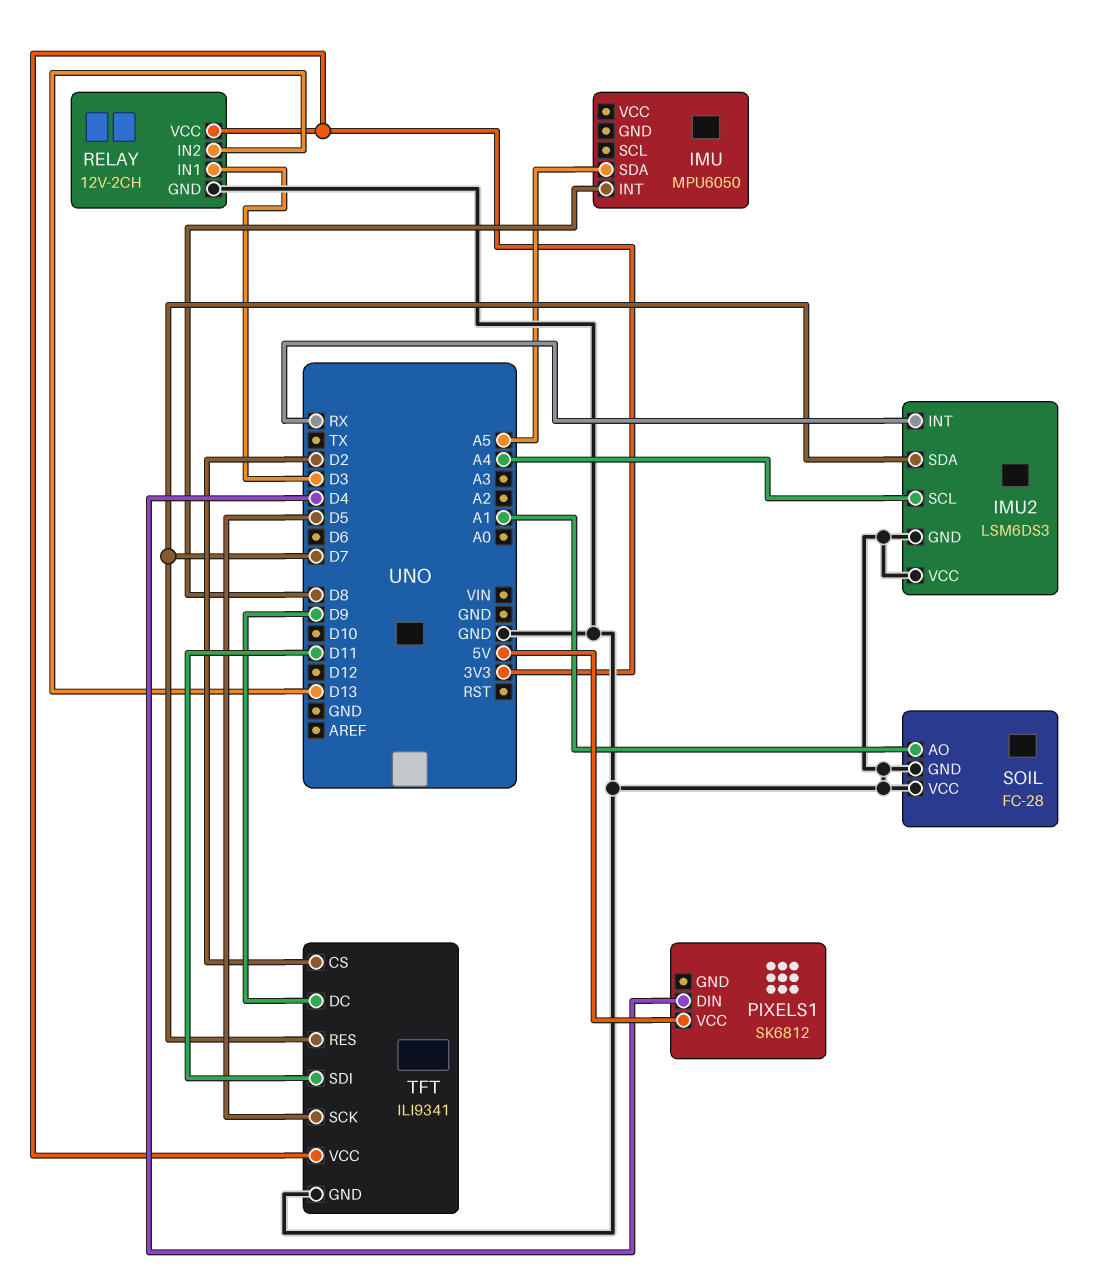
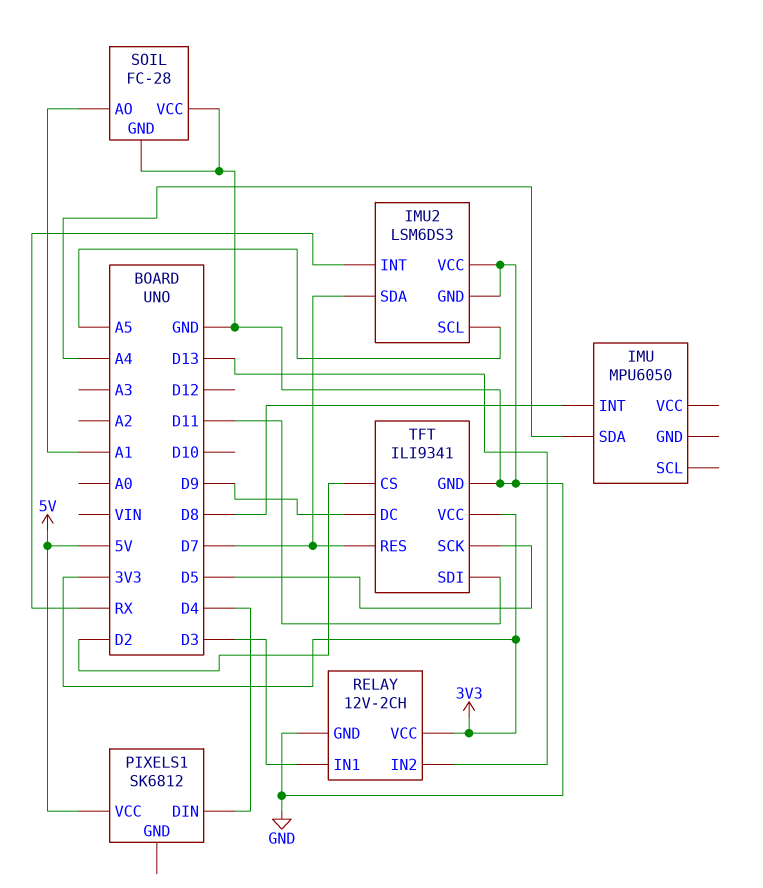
IMU pin SDA: A5 -> A4
IMU2 pin SCL: A4 -> A5

